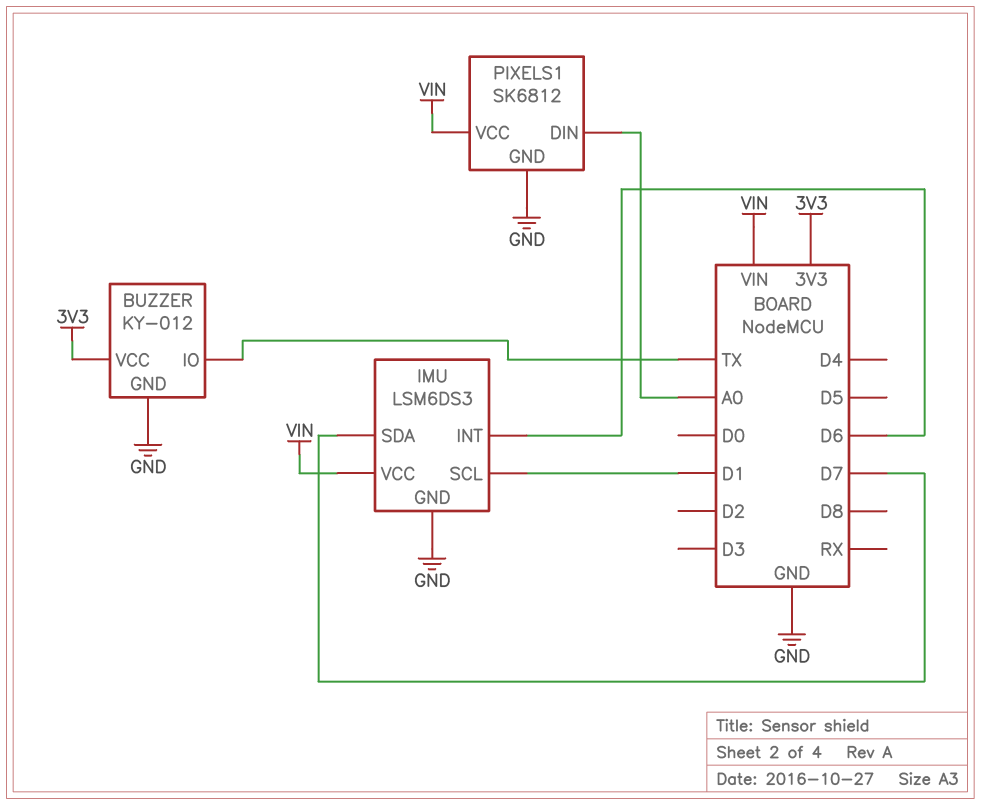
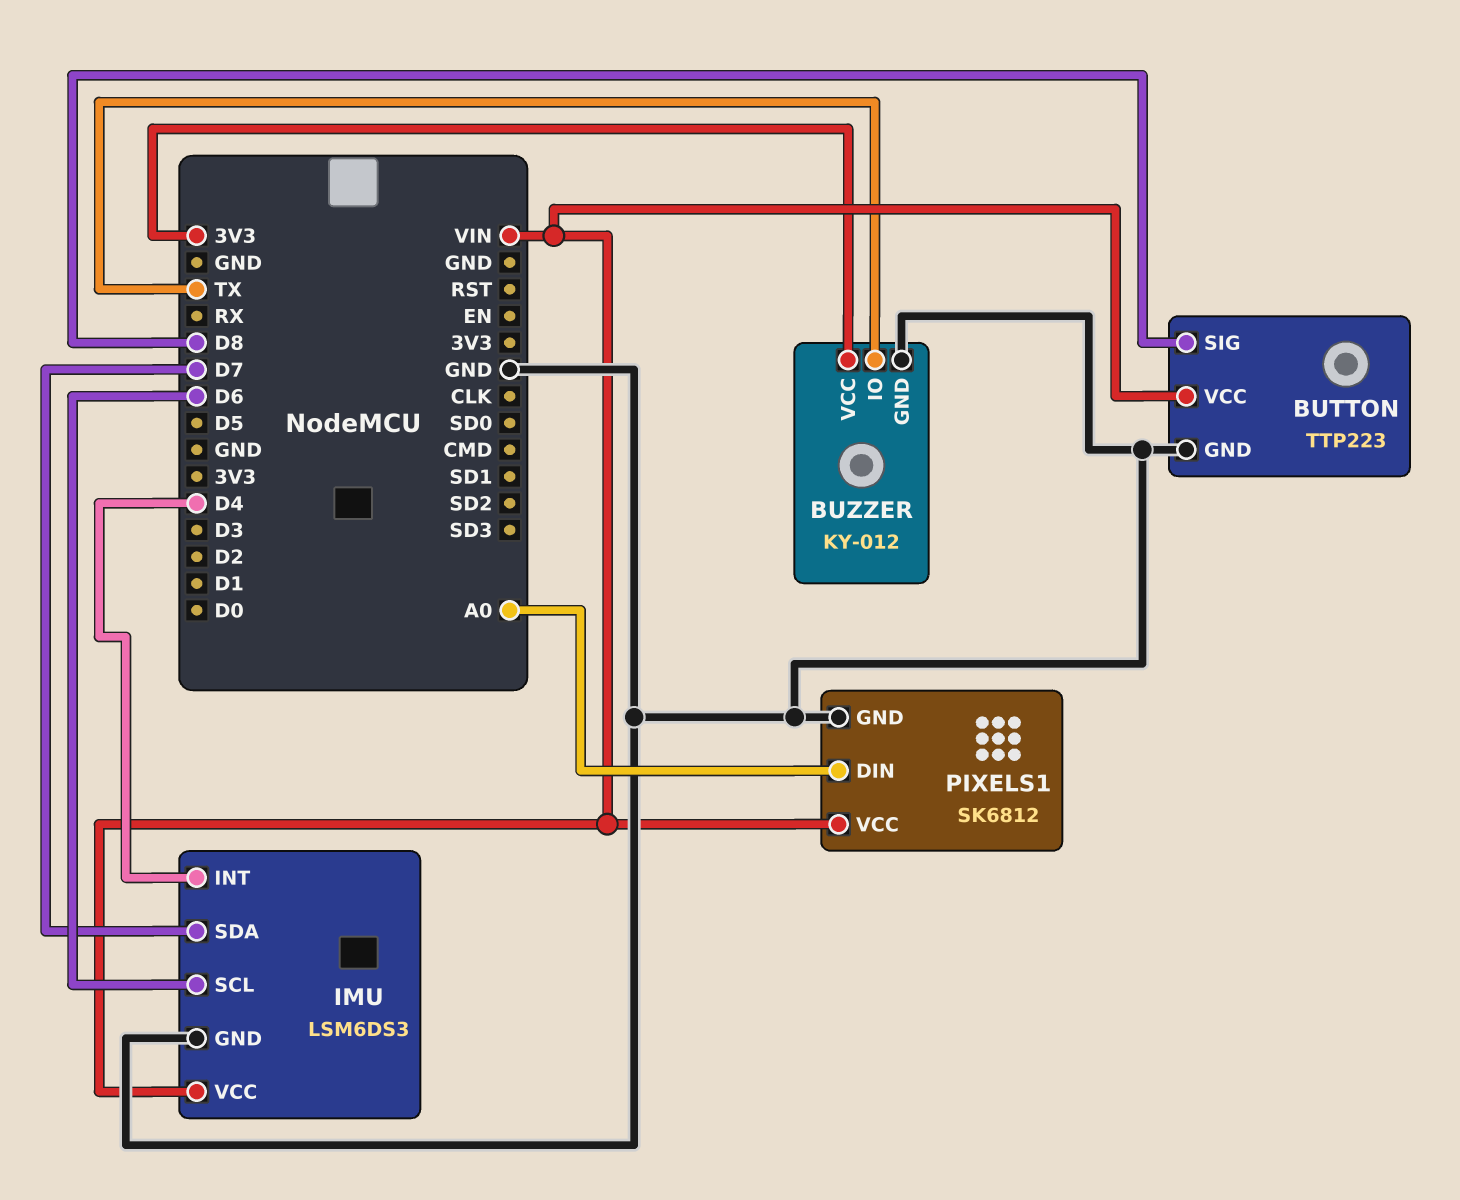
BUTTON: none -> TTP223
BUTTON pin GND: none -> GND
BUTTON pin SIG: none -> D8
BUTTON pin VCC: none -> VIN
IMU pin INT: D6 -> D4
IMU pin SCL: D1 -> D6

